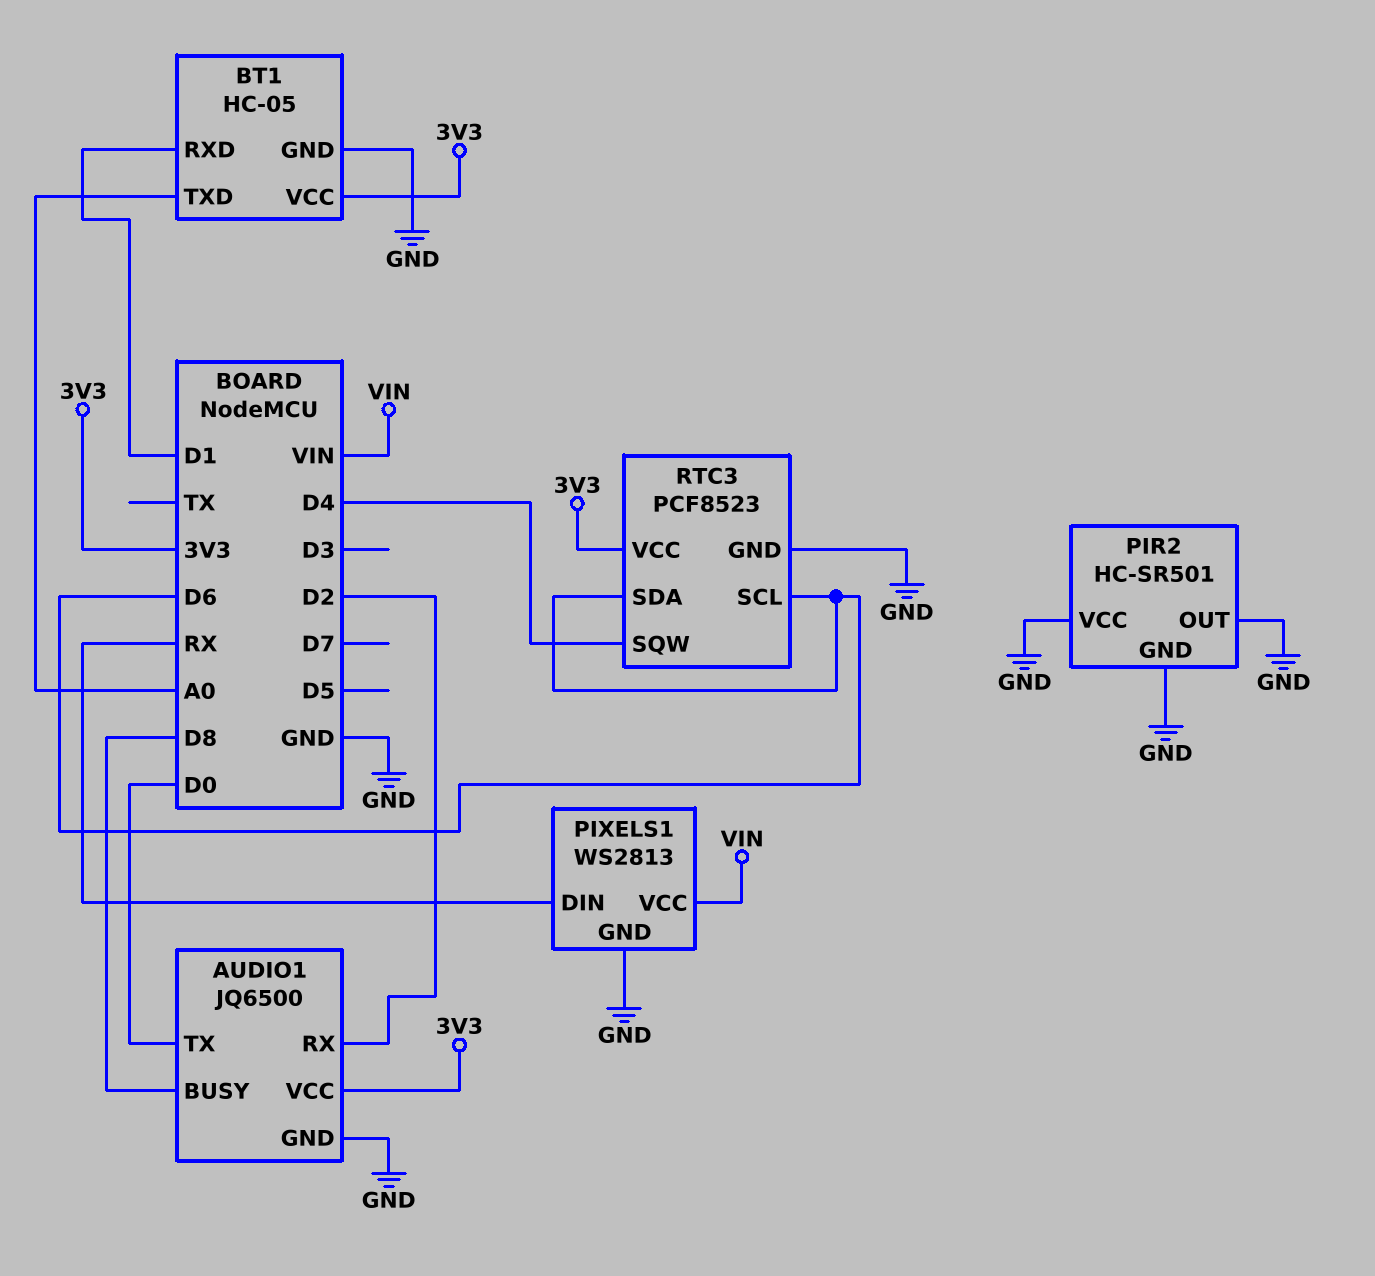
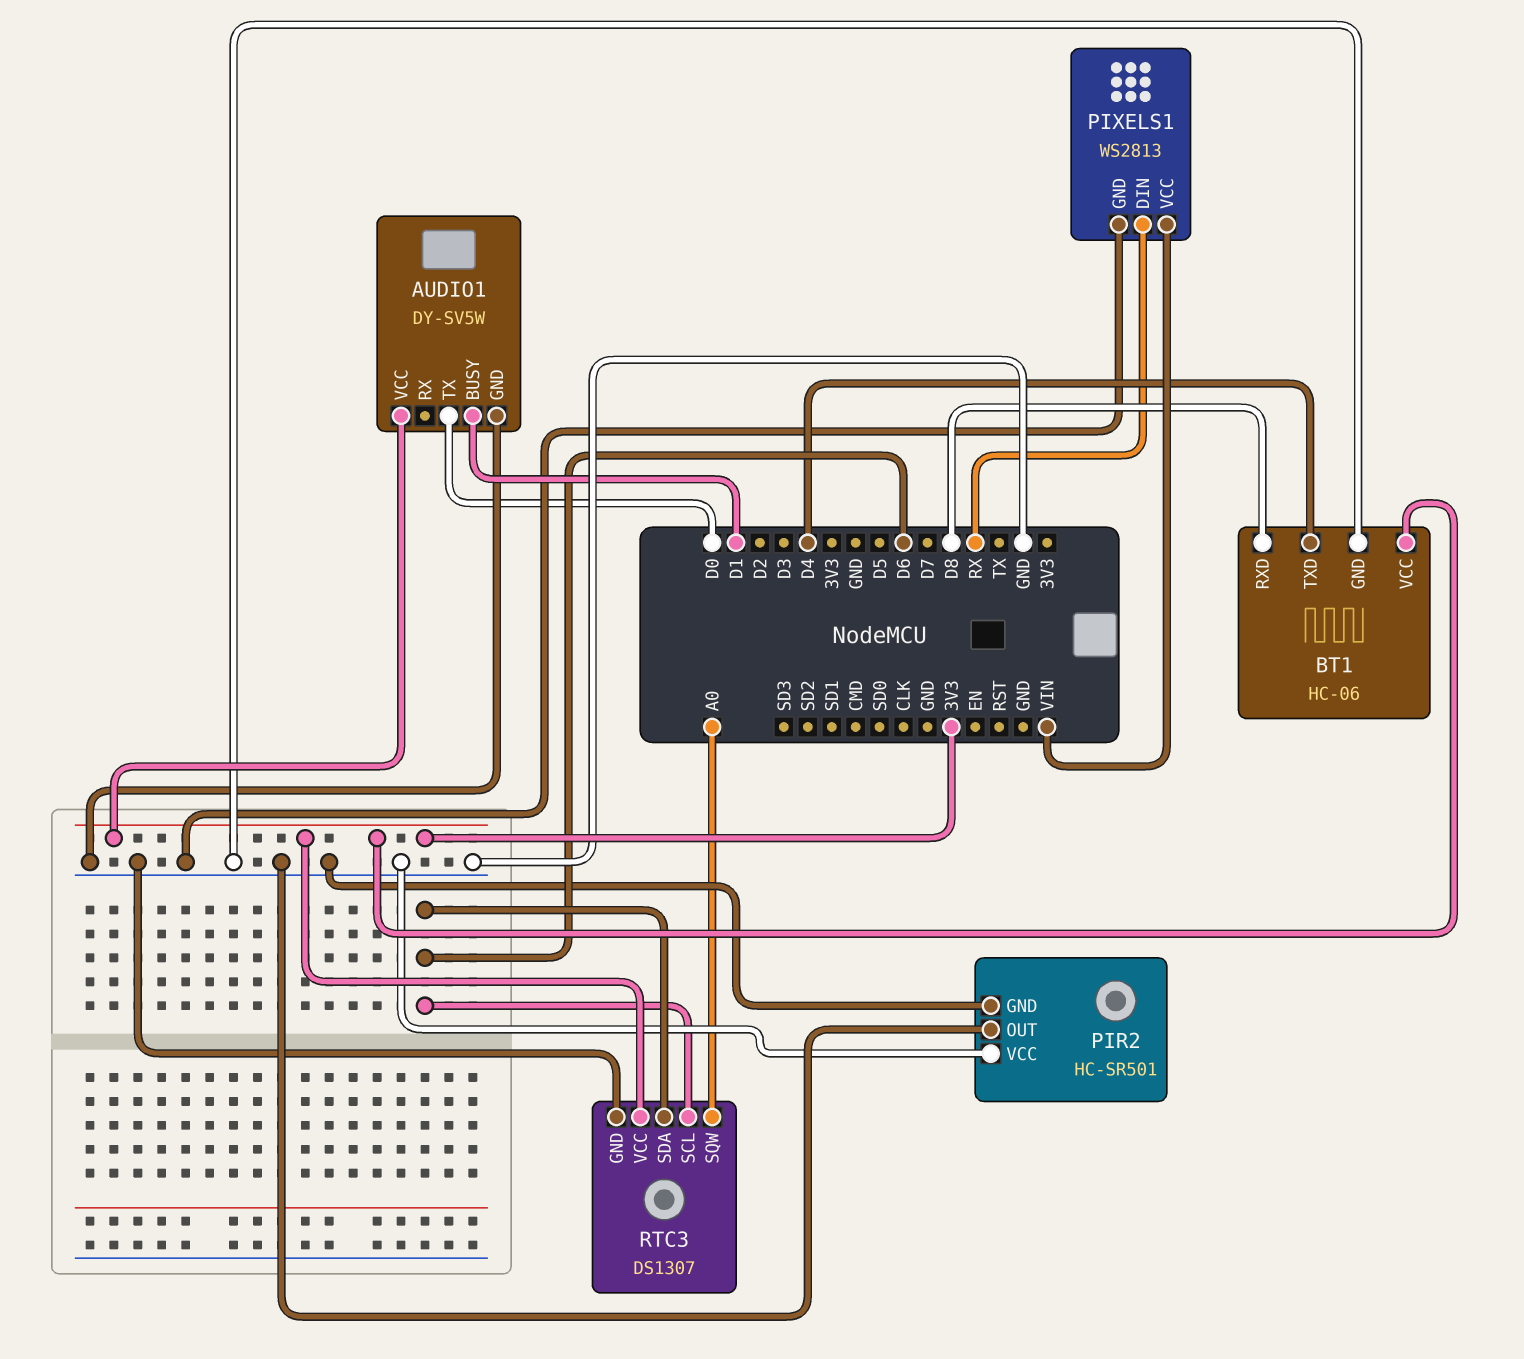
AUDIO1: JQ6500 -> DY-SV5W
AUDIO1 pin BUSY: D8 -> D1
AUDIO1 pin RX: D2 -> none
BT1: HC-05 -> HC-06
BT1 pin RXD: D1 -> D8
BT1 pin TXD: A0 -> D4
RTC3: PCF8523 -> DS1307
RTC3 pin SQW: D4 -> A0

